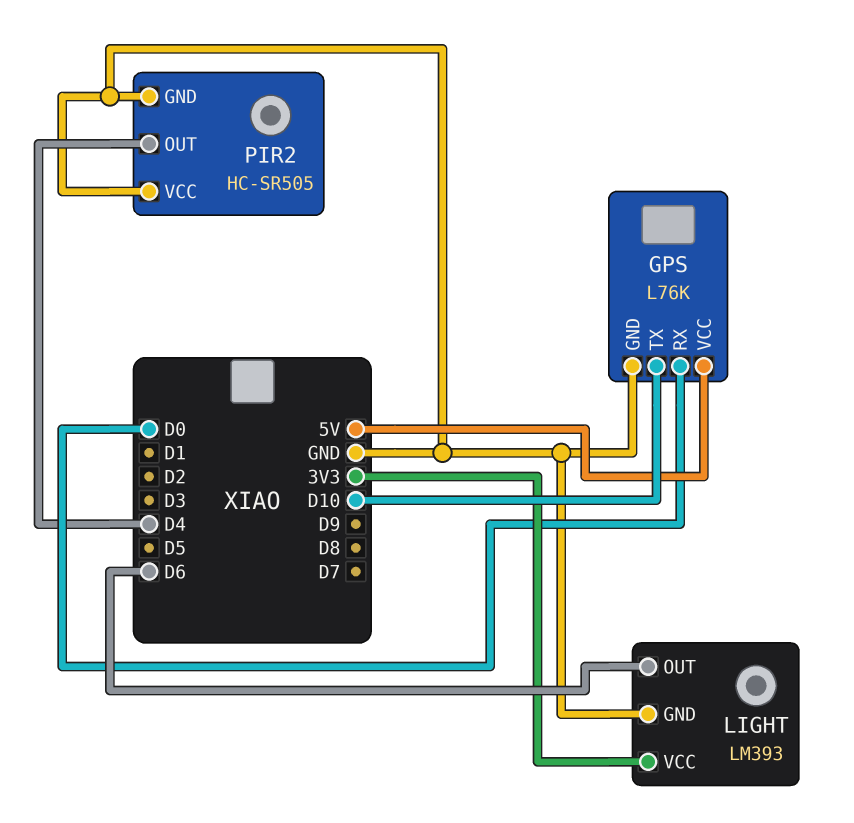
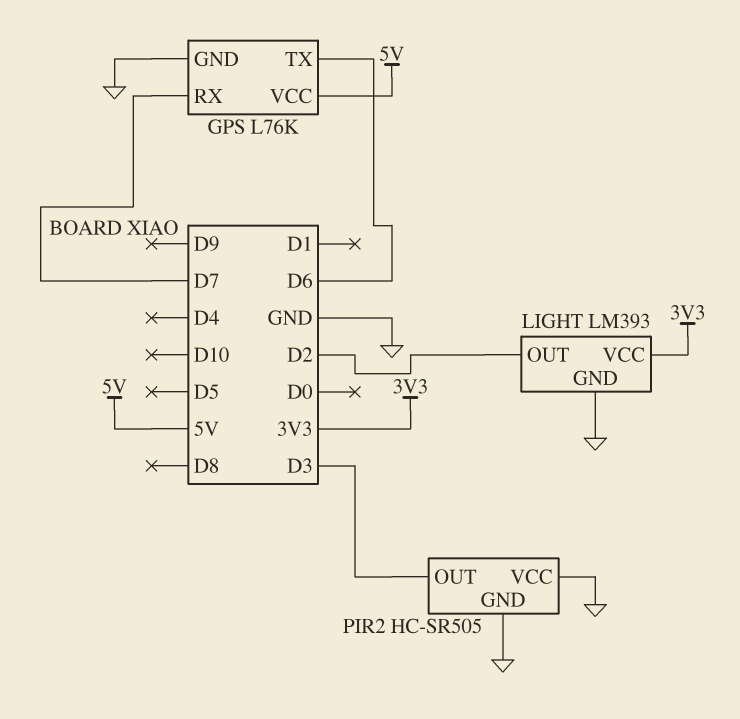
GPS pin RX: D0 -> D7
GPS pin TX: D10 -> D6
LIGHT pin OUT: D6 -> D2
PIR2 pin OUT: D4 -> D3

